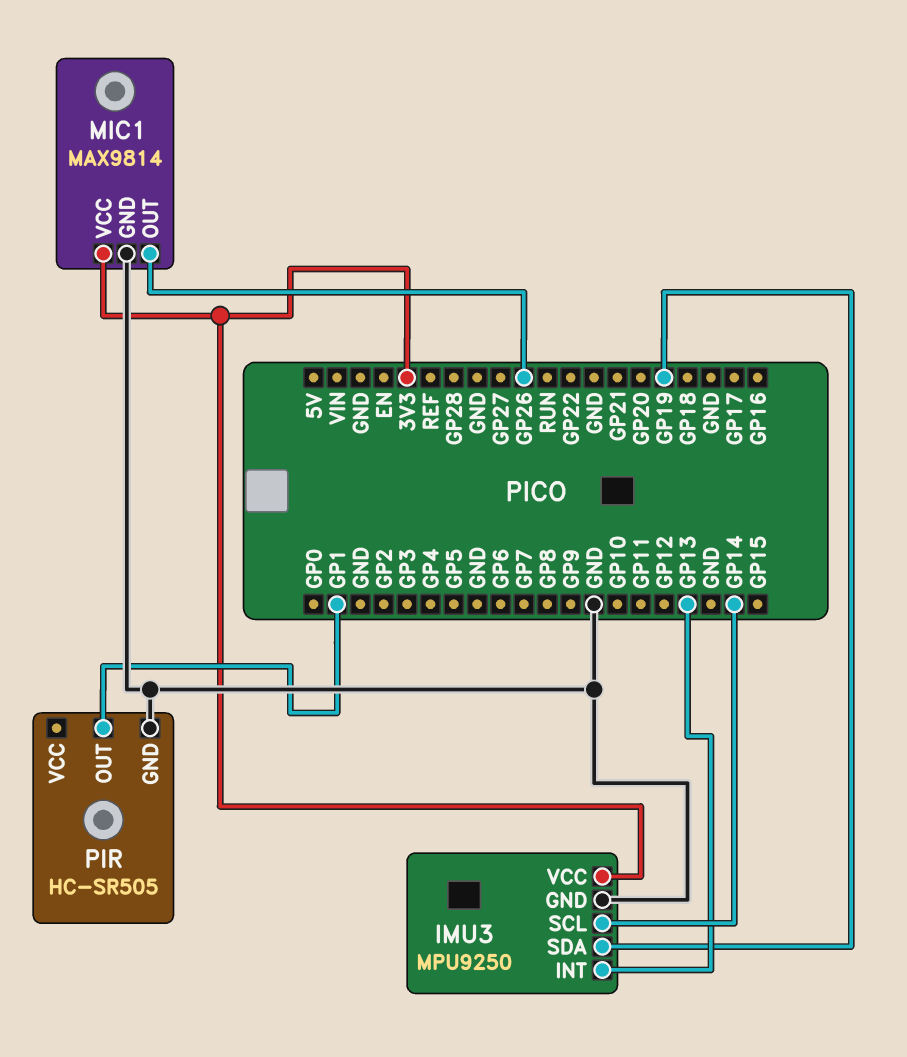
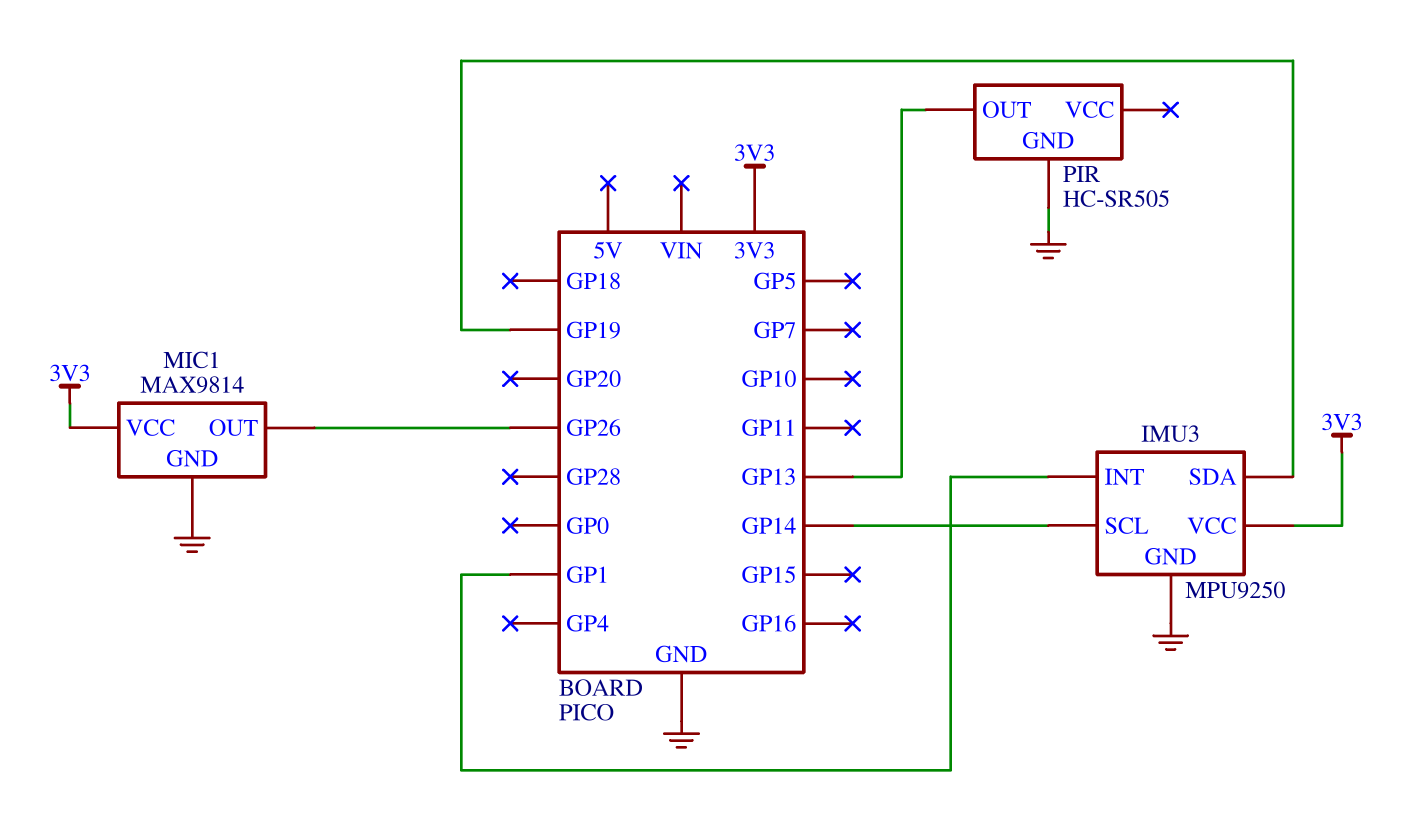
IMU3 pin INT: GP13 -> GP1
PIR pin OUT: GP1 -> GP13

